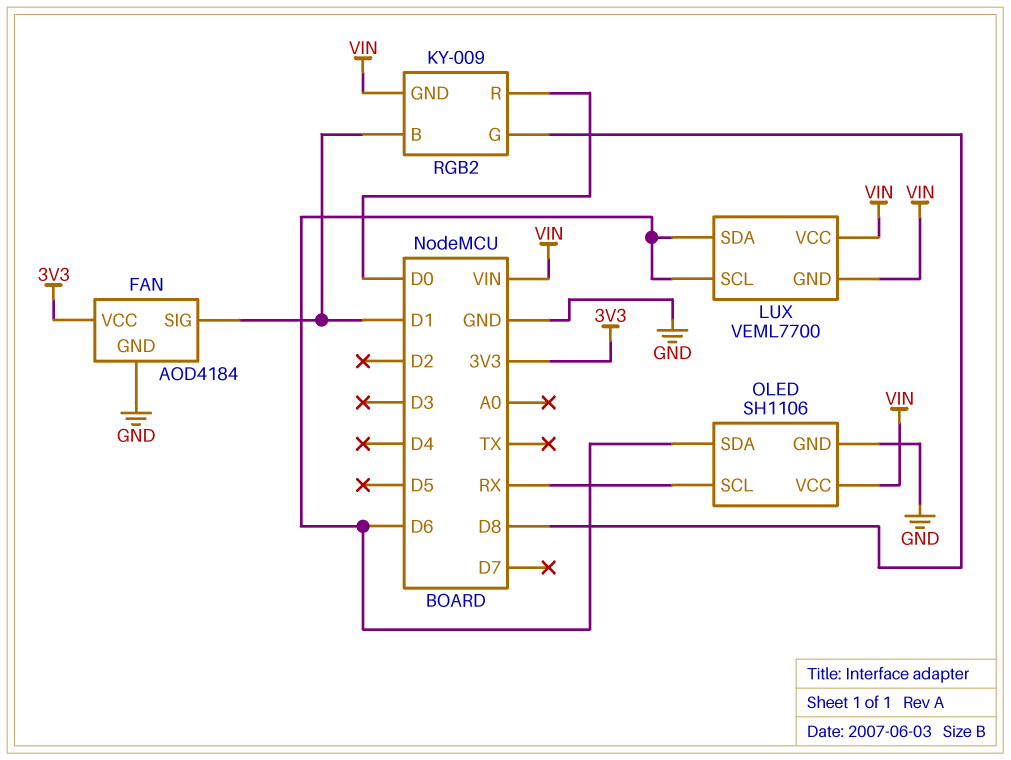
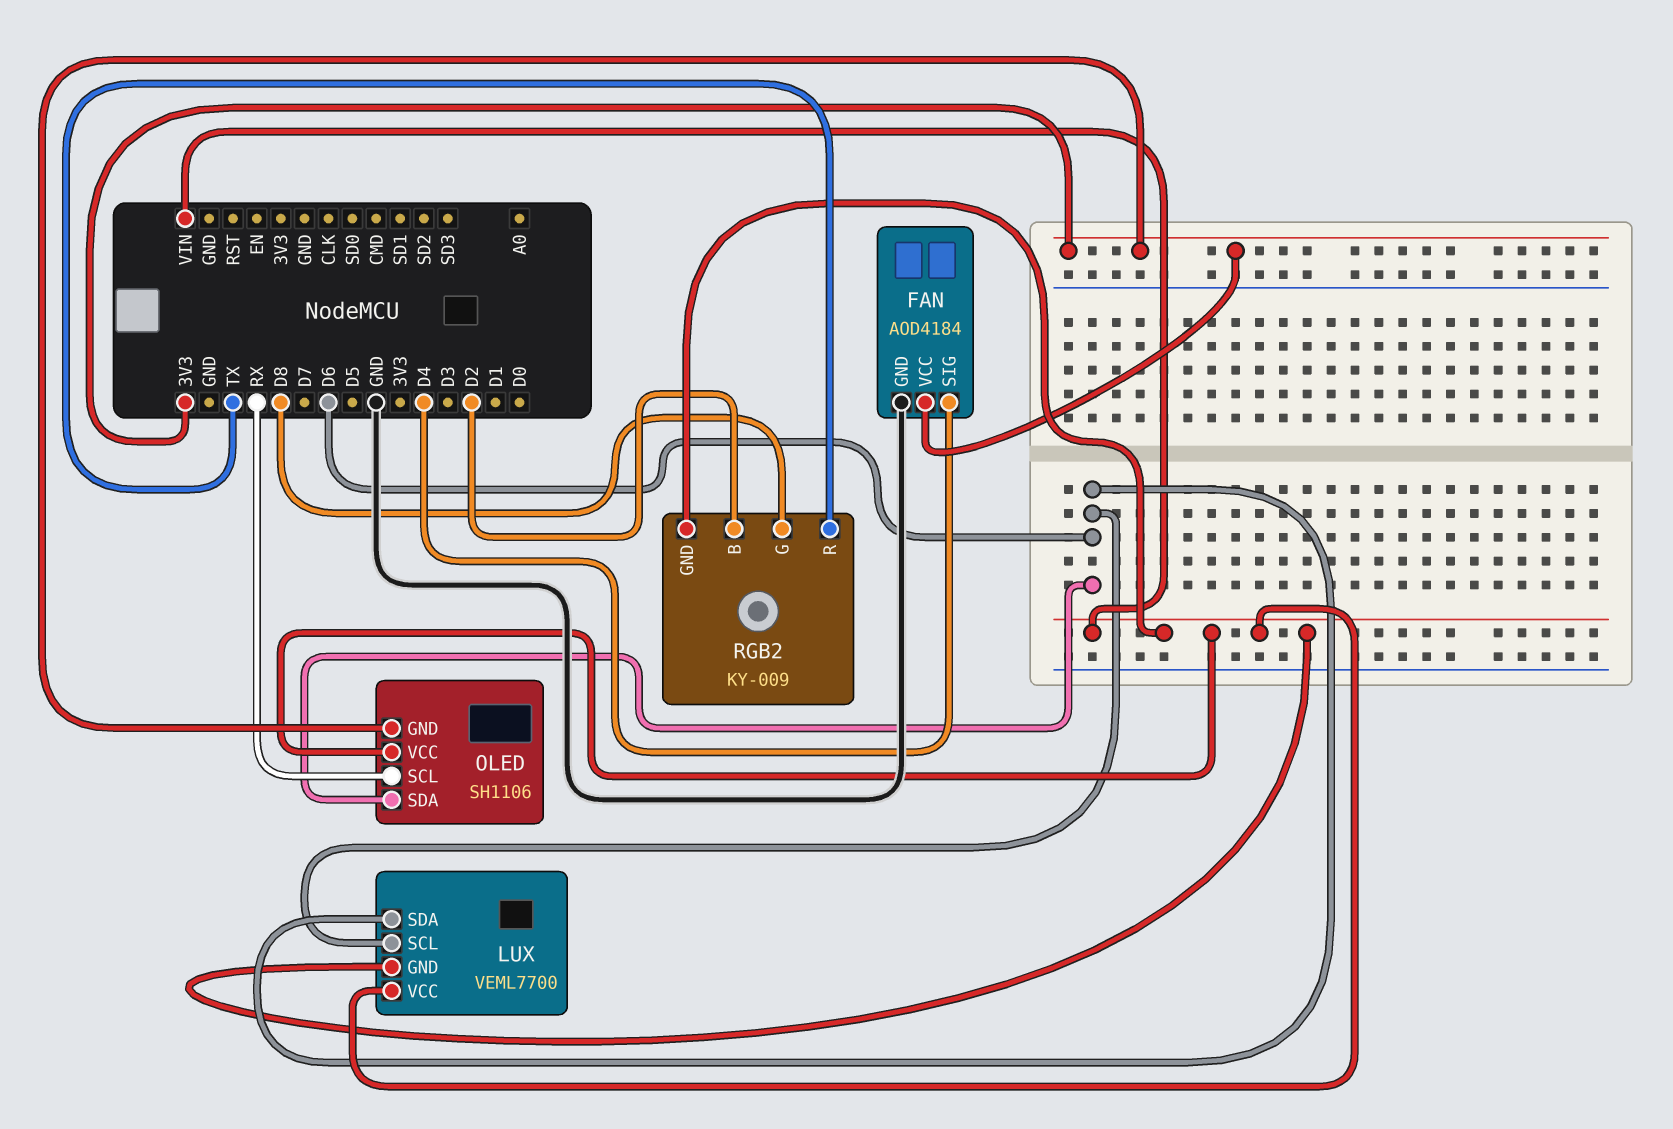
FAN pin SIG: D1 -> D4
OLED pin GND: GND -> 3V3
RGB2 pin B: D1 -> D2
RGB2 pin R: D0 -> TX

